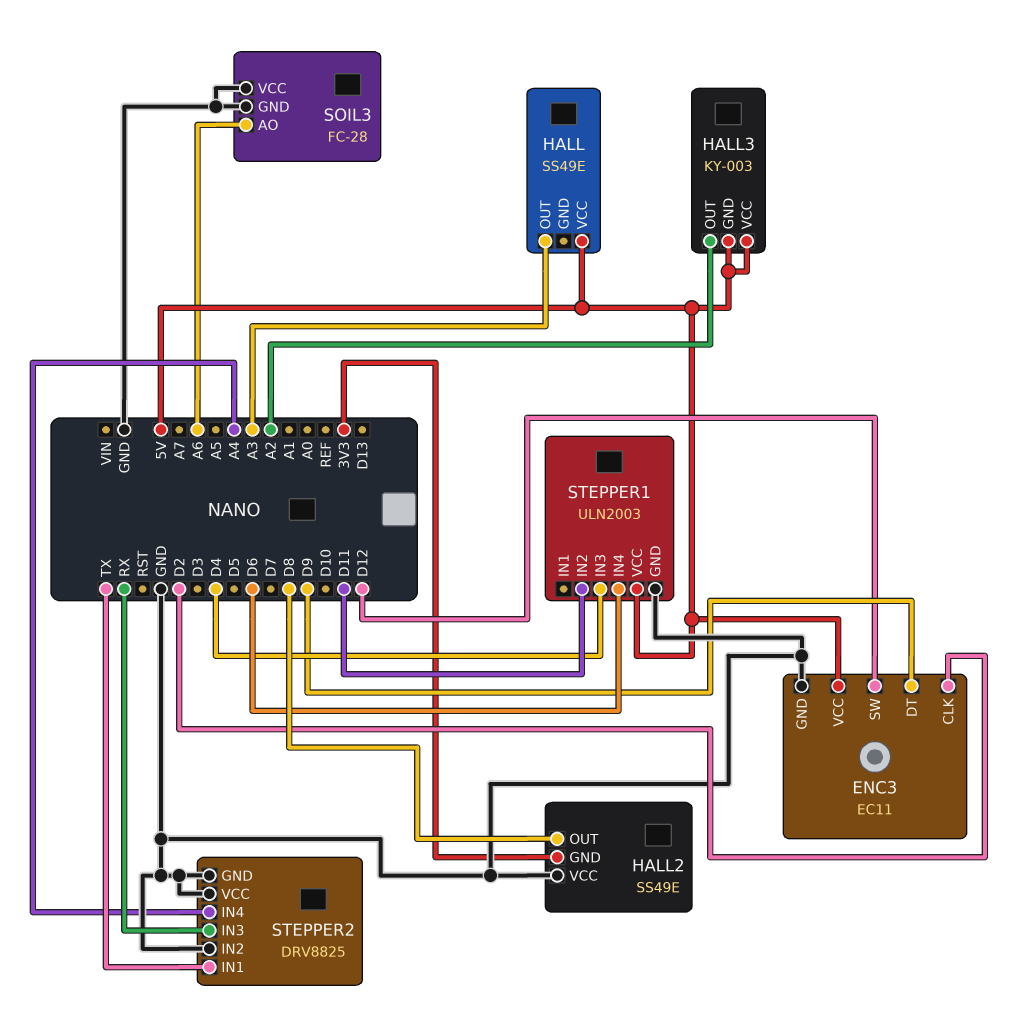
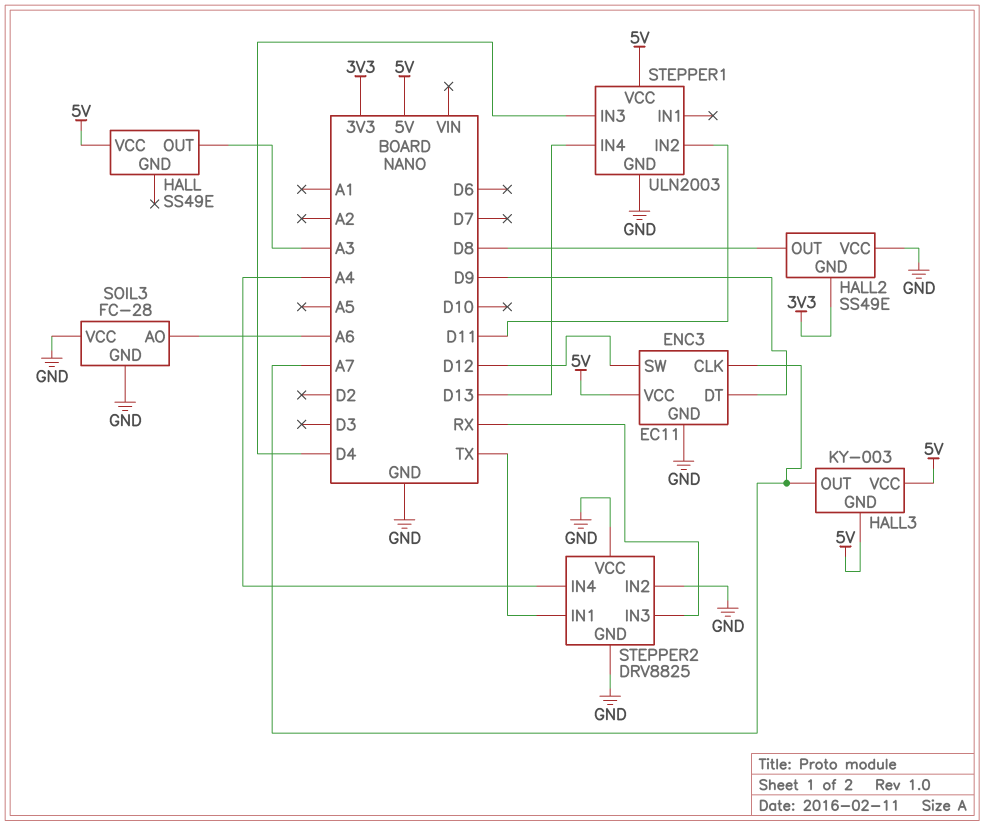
ENC3 pin CLK: D2 -> A7
HALL3 pin OUT: A2 -> A7
STEPPER1 pin IN4: D6 -> D13

